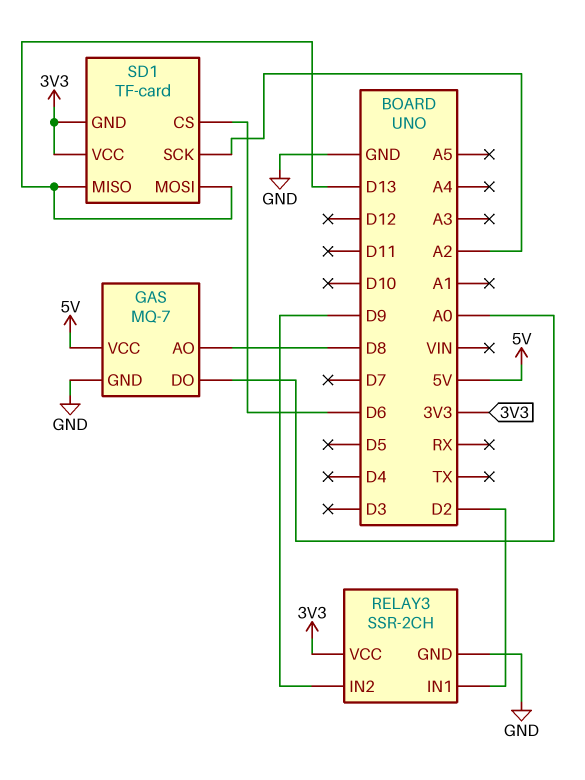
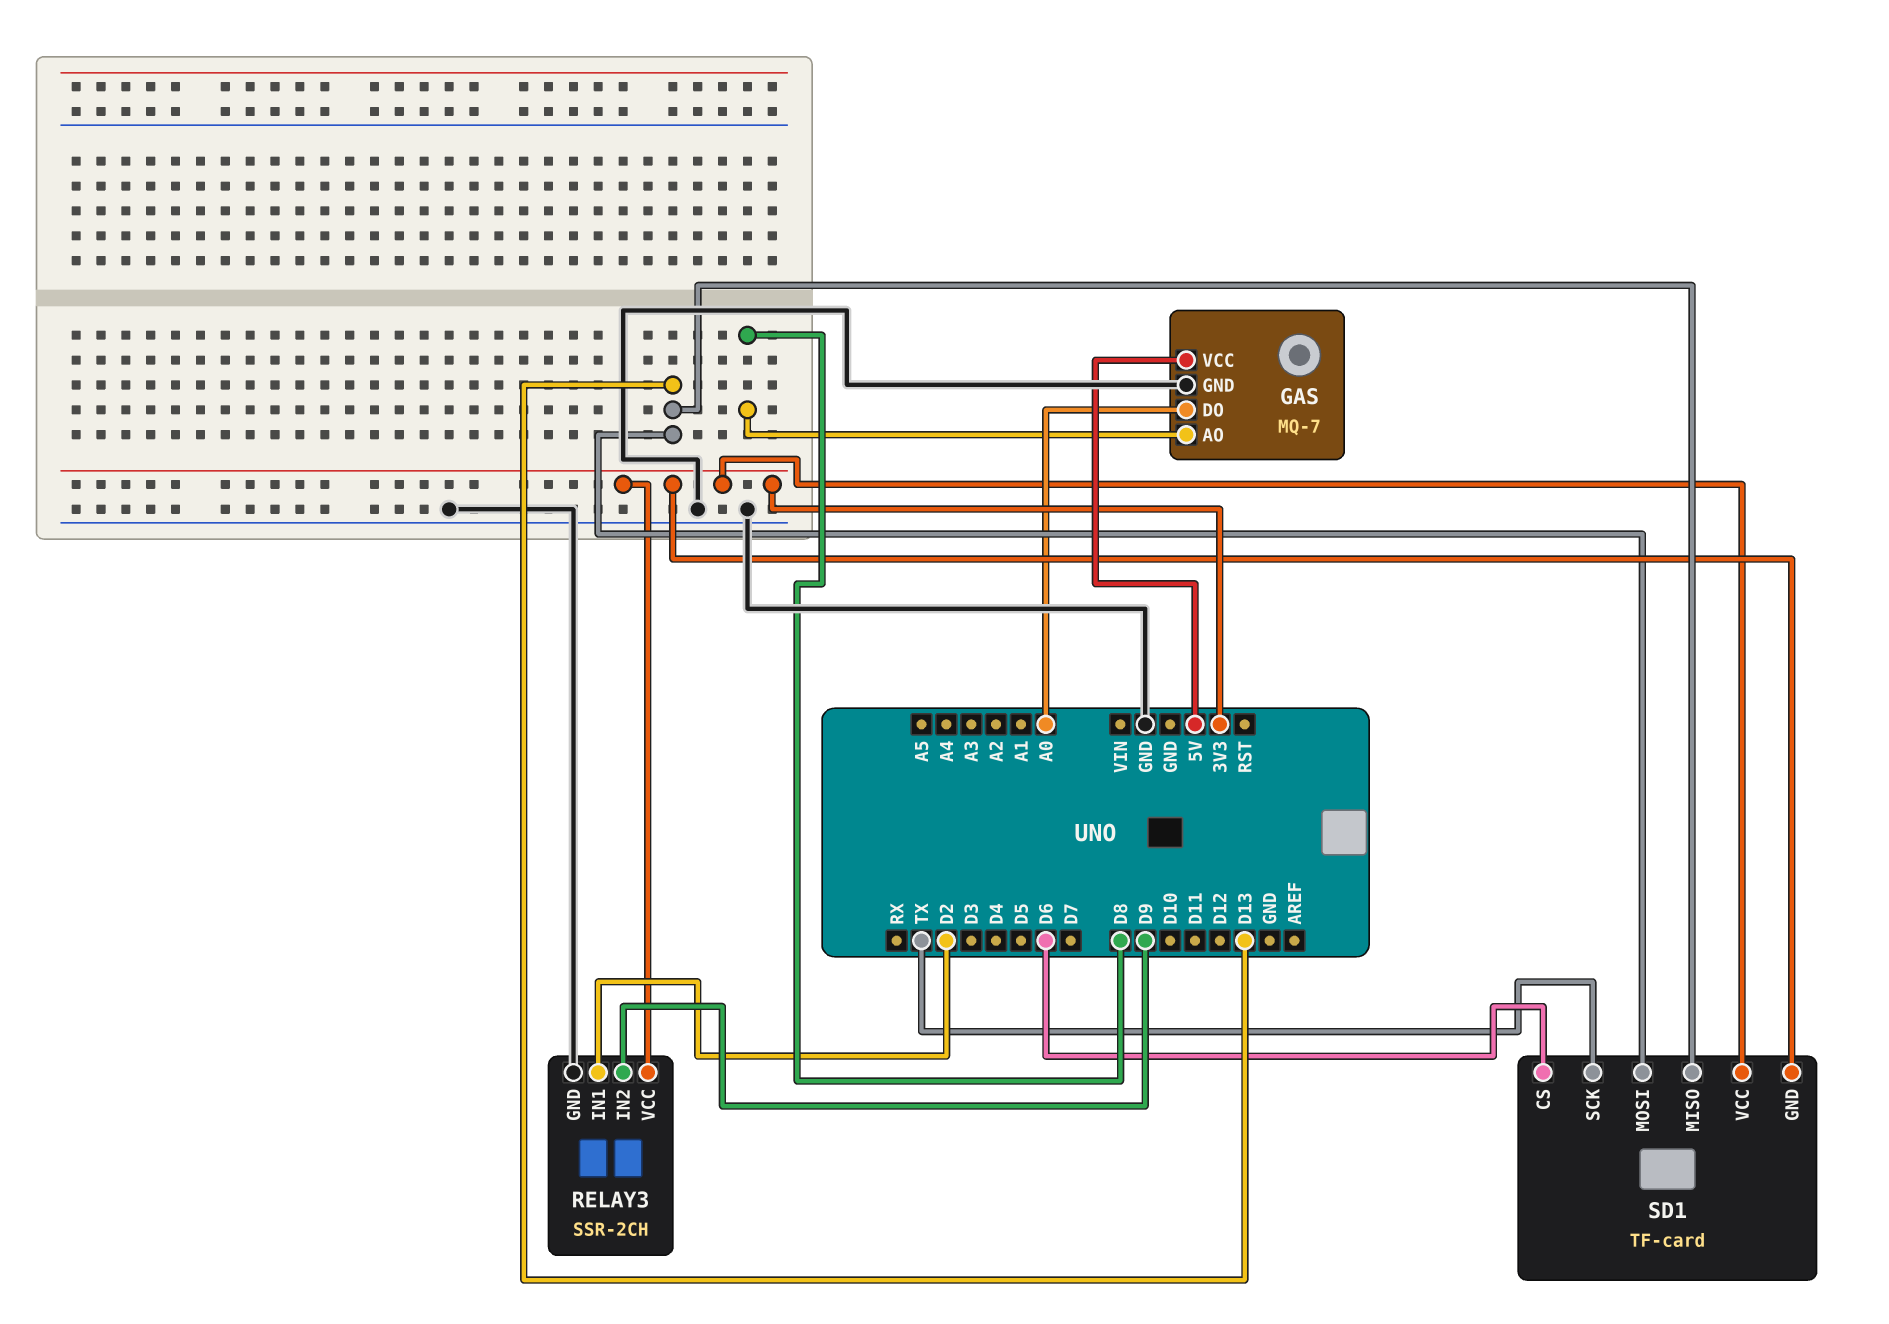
SD1 pin SCK: A2 -> TX

